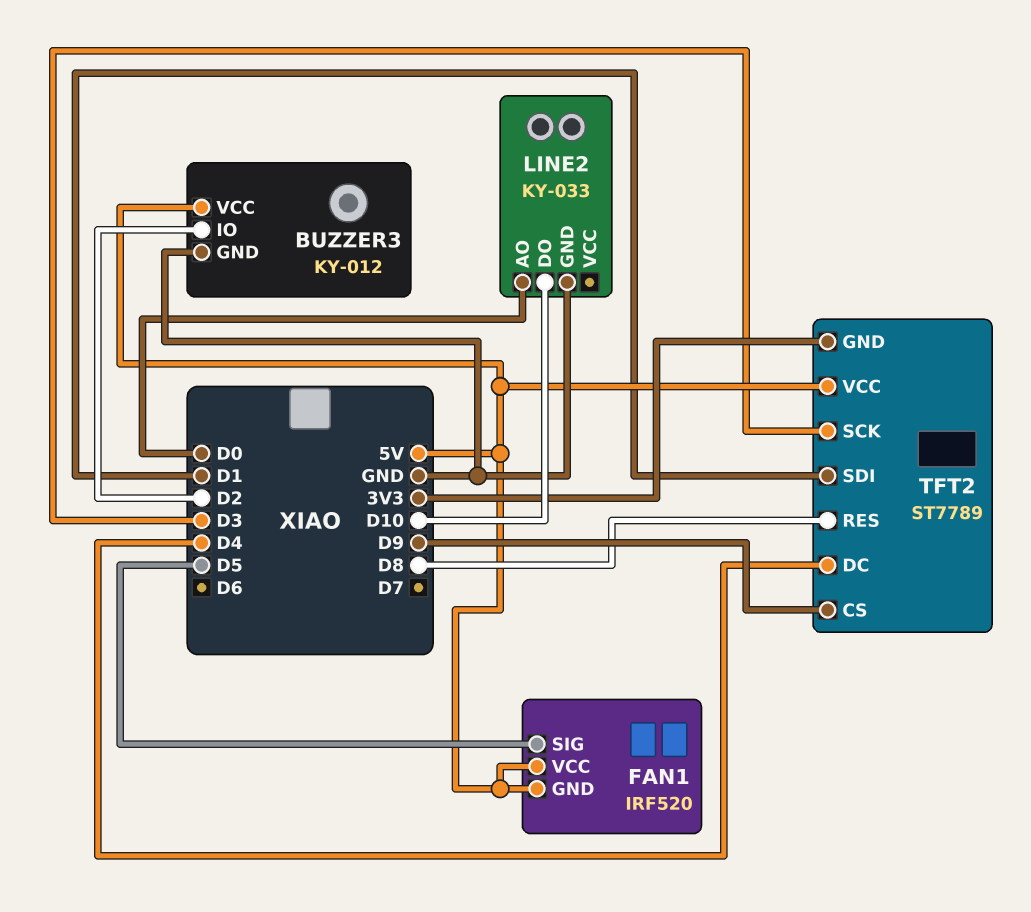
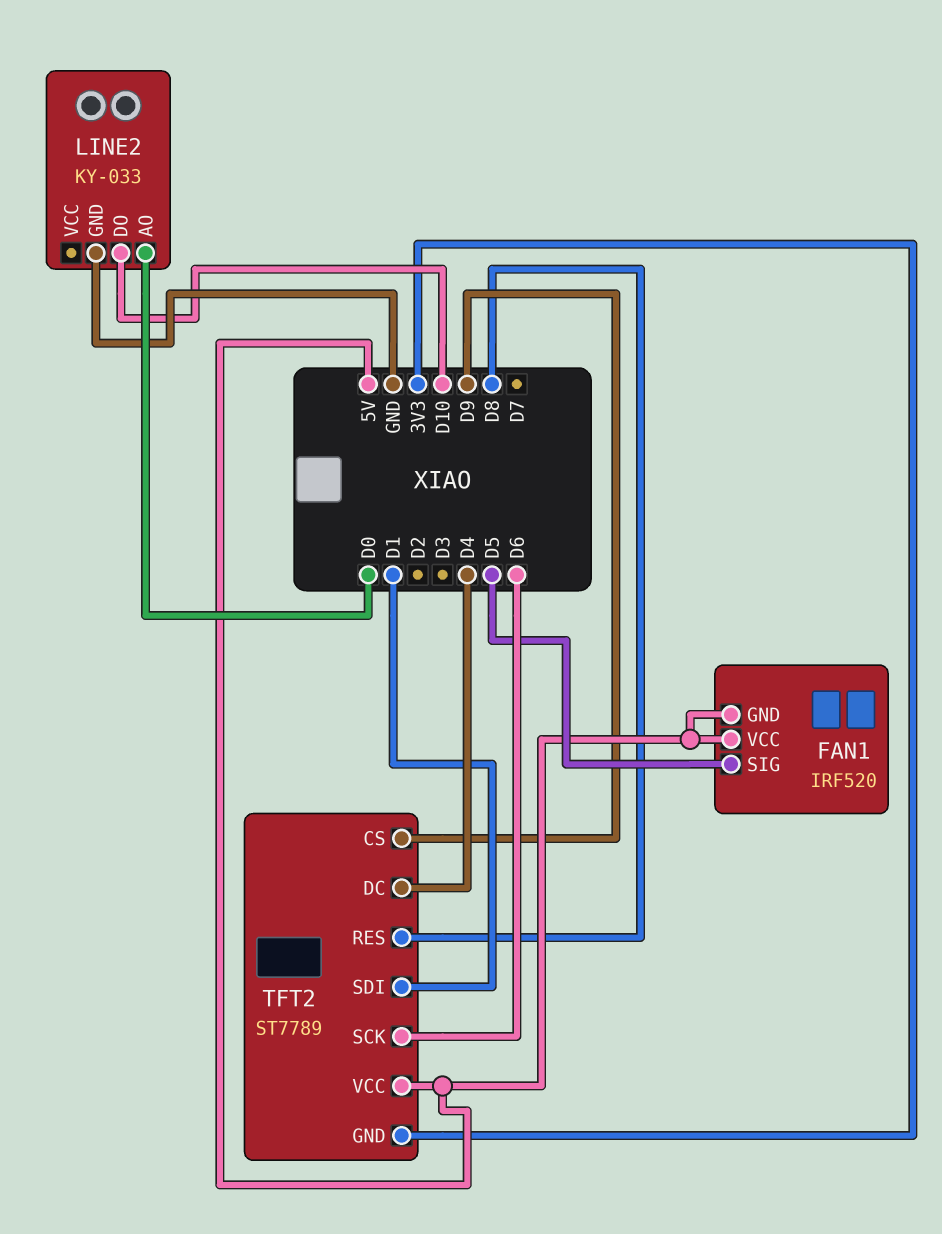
BUZZER3: KY-012 -> none
BUZZER3 pin GND: GND -> none
BUZZER3 pin IO: D2 -> none
BUZZER3 pin VCC: 5V -> none
TFT2 pin SCK: D3 -> D6

